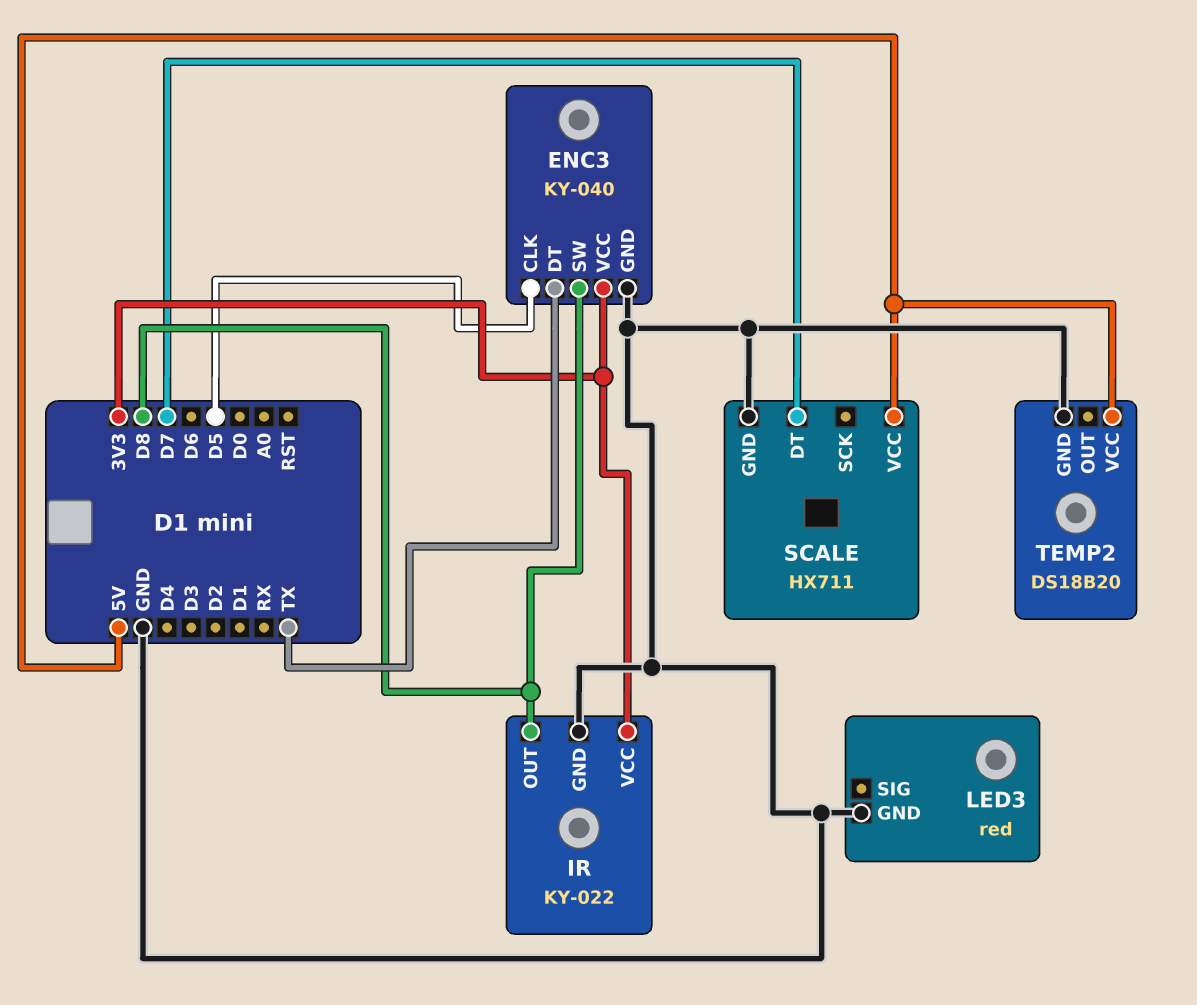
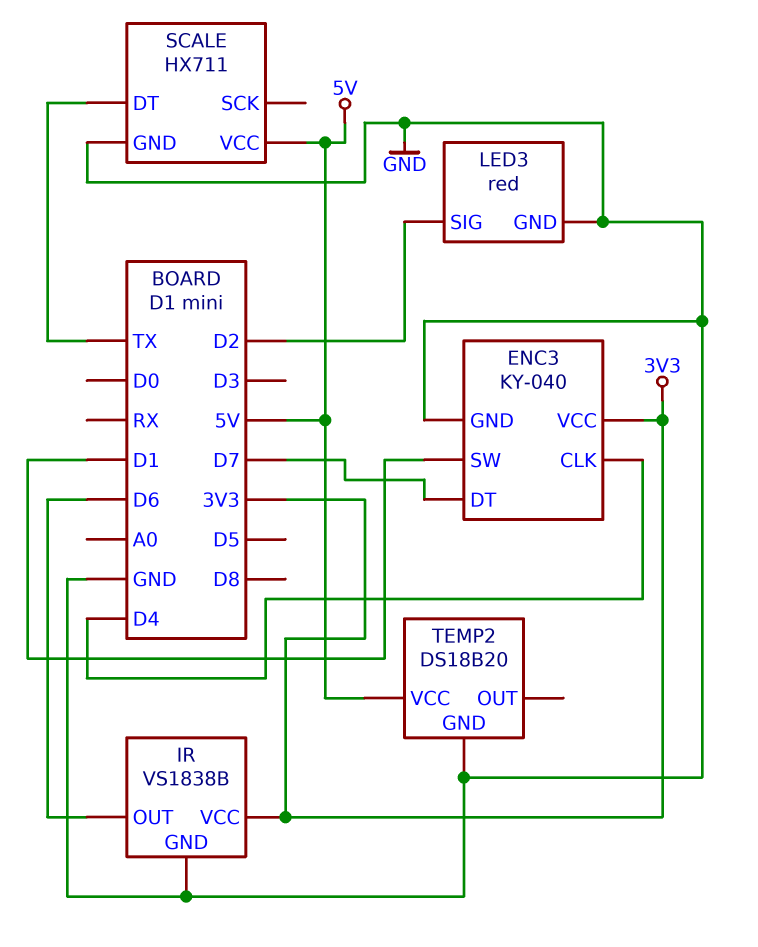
ENC3 pin CLK: D5 -> D4
ENC3 pin DT: TX -> D7
ENC3 pin SW: D8 -> D1
IR: KY-022 -> VS1838B
IR pin OUT: D8 -> D6
LED3 pin SIG: none -> D2
SCALE pin DT: D7 -> TX

